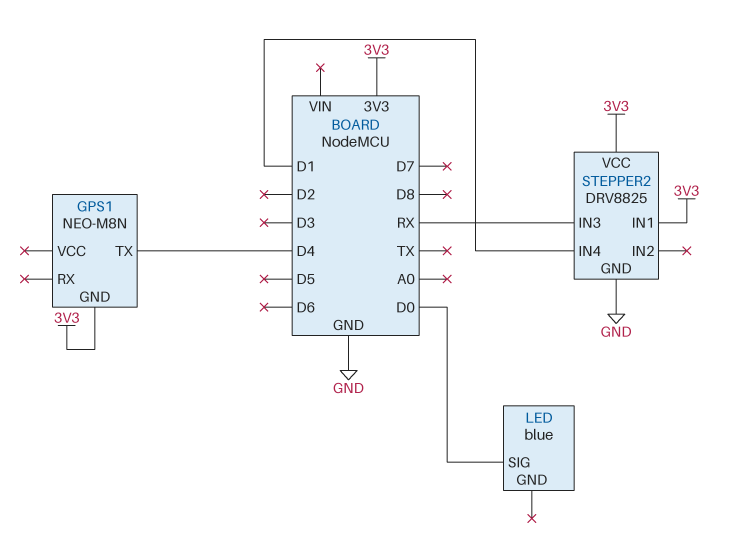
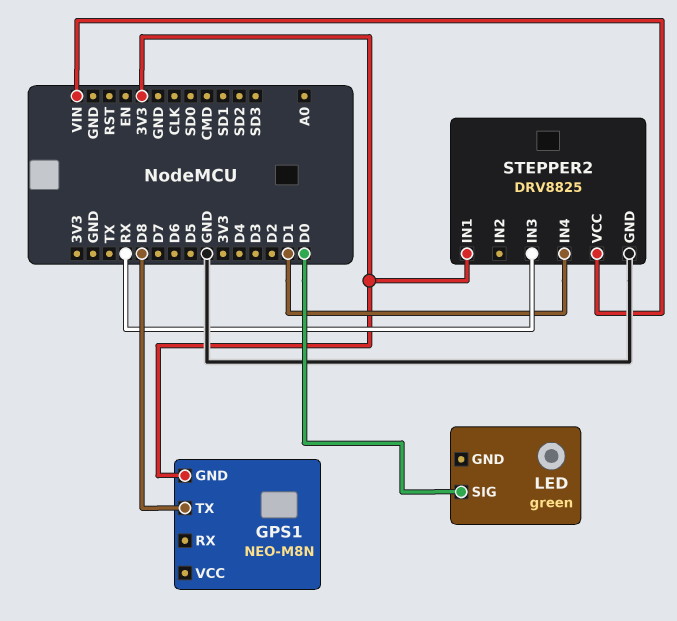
GPS1 pin TX: D4 -> D8
LED: blue -> green
STEPPER2 pin VCC: 3V3 -> VIN

